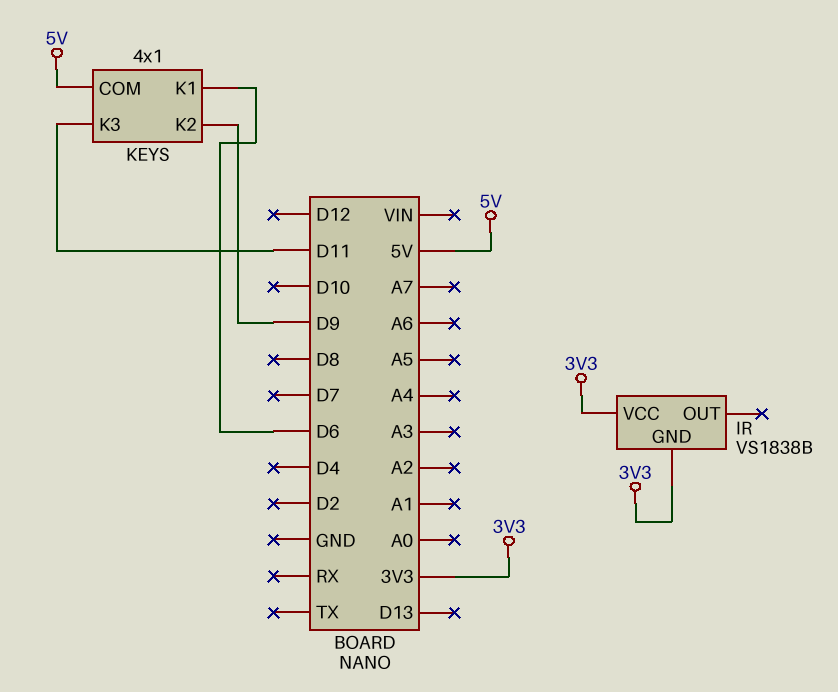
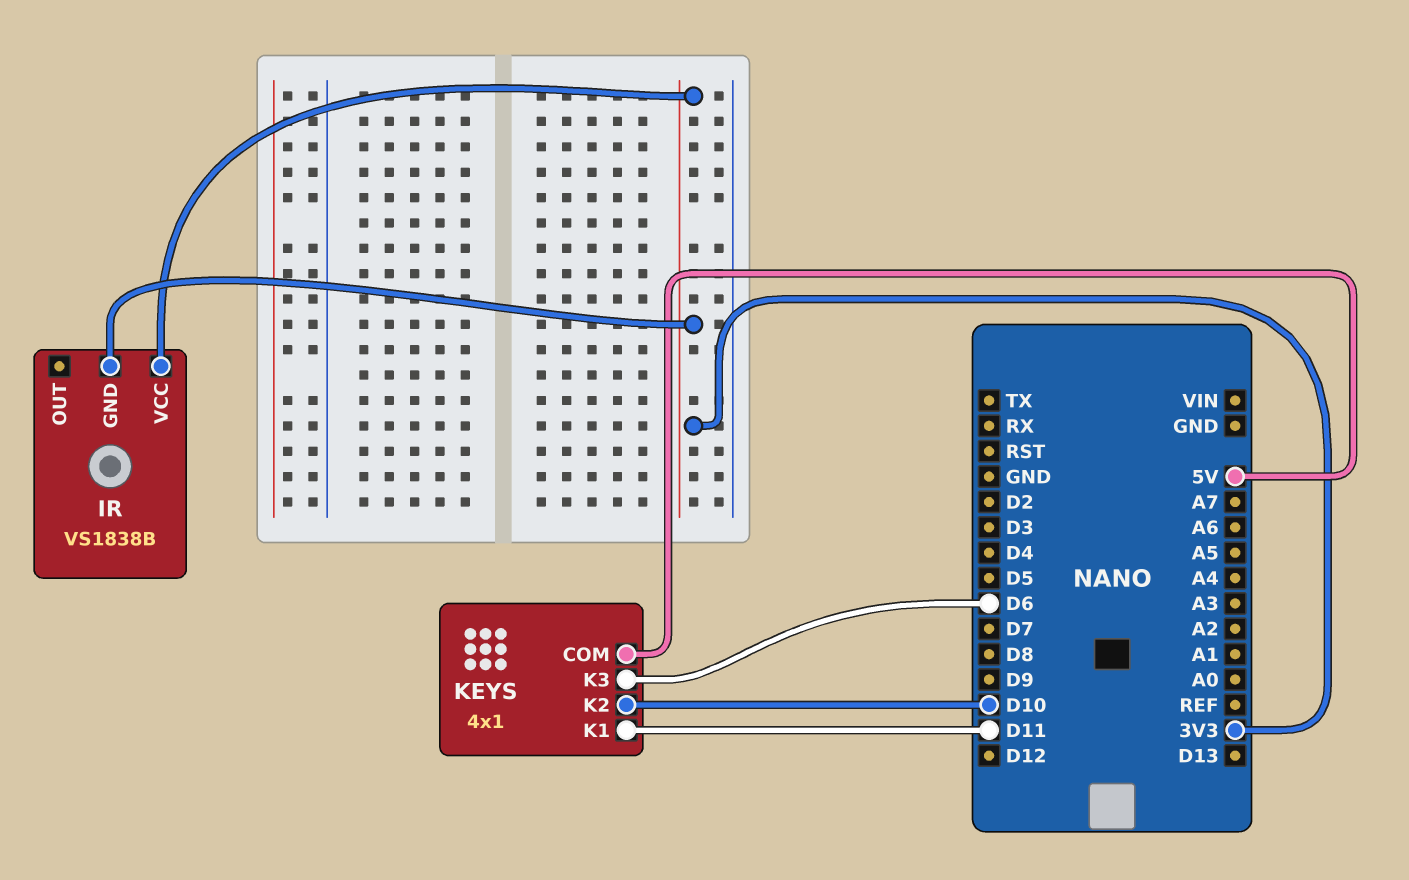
KEYS pin K1: D6 -> D11
KEYS pin K2: D9 -> D10
KEYS pin K3: D11 -> D6

